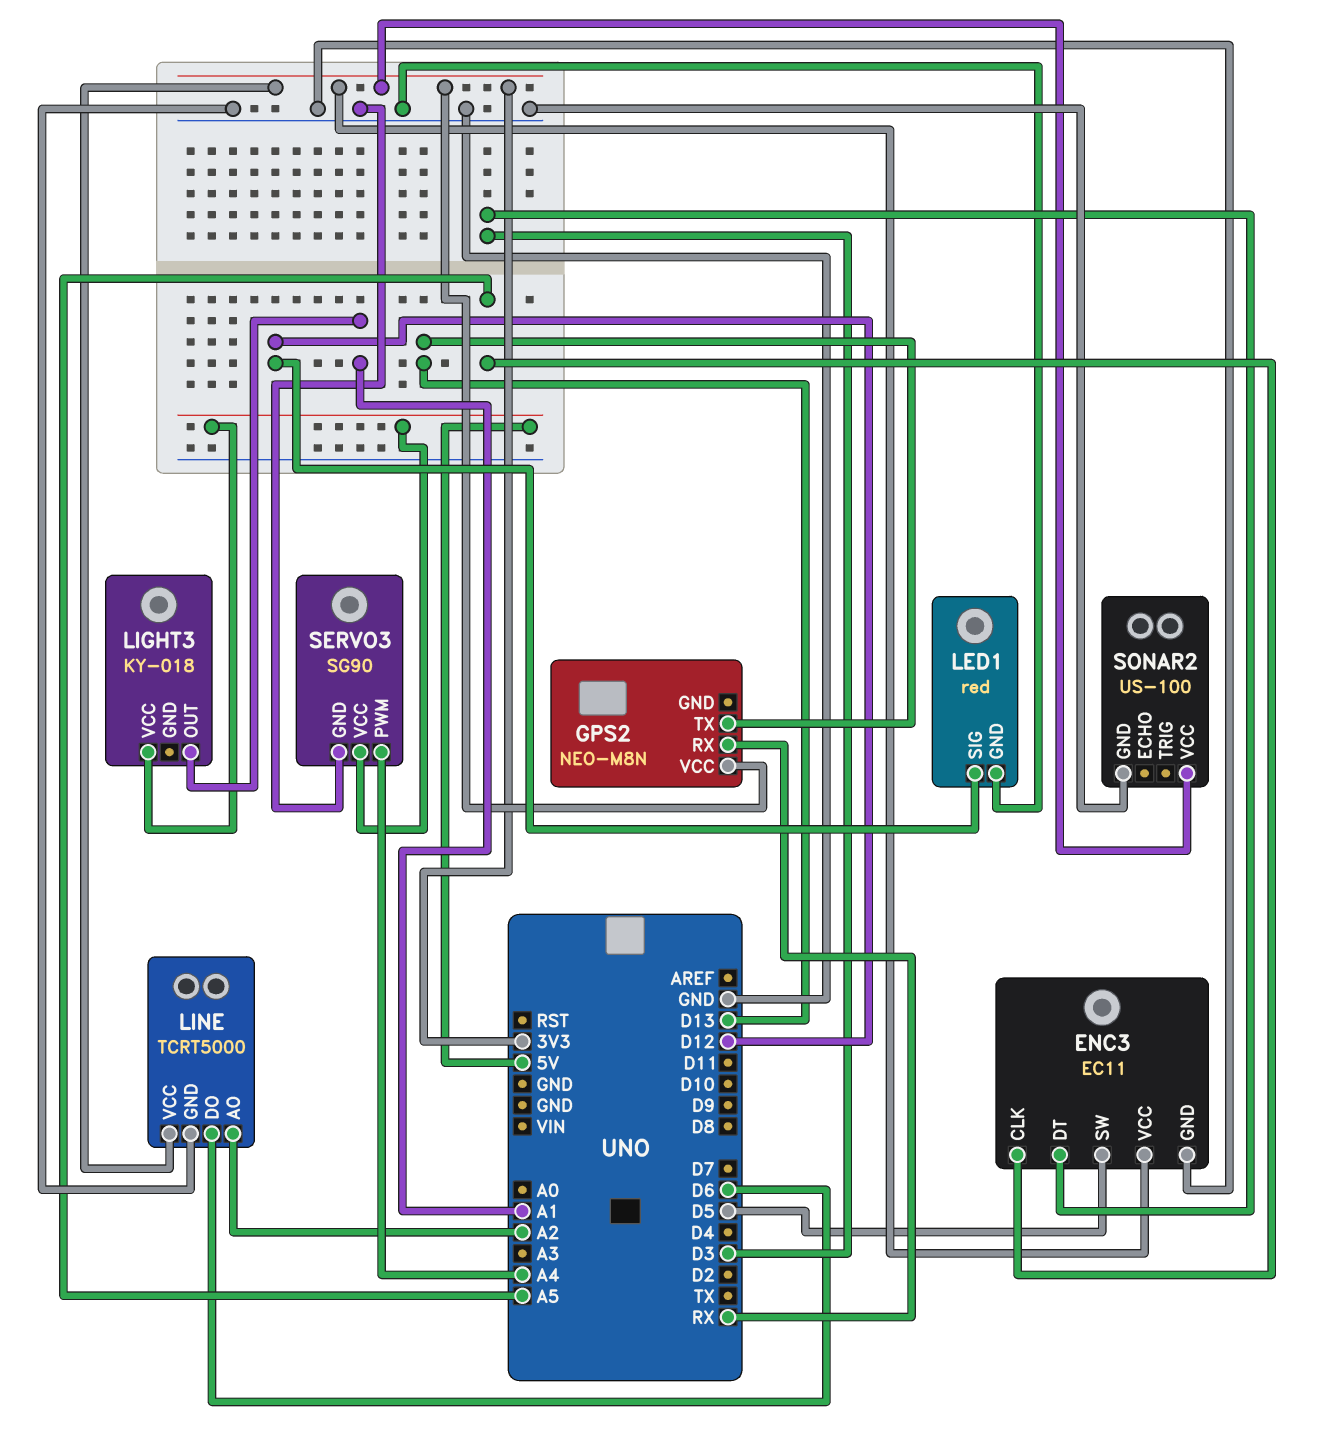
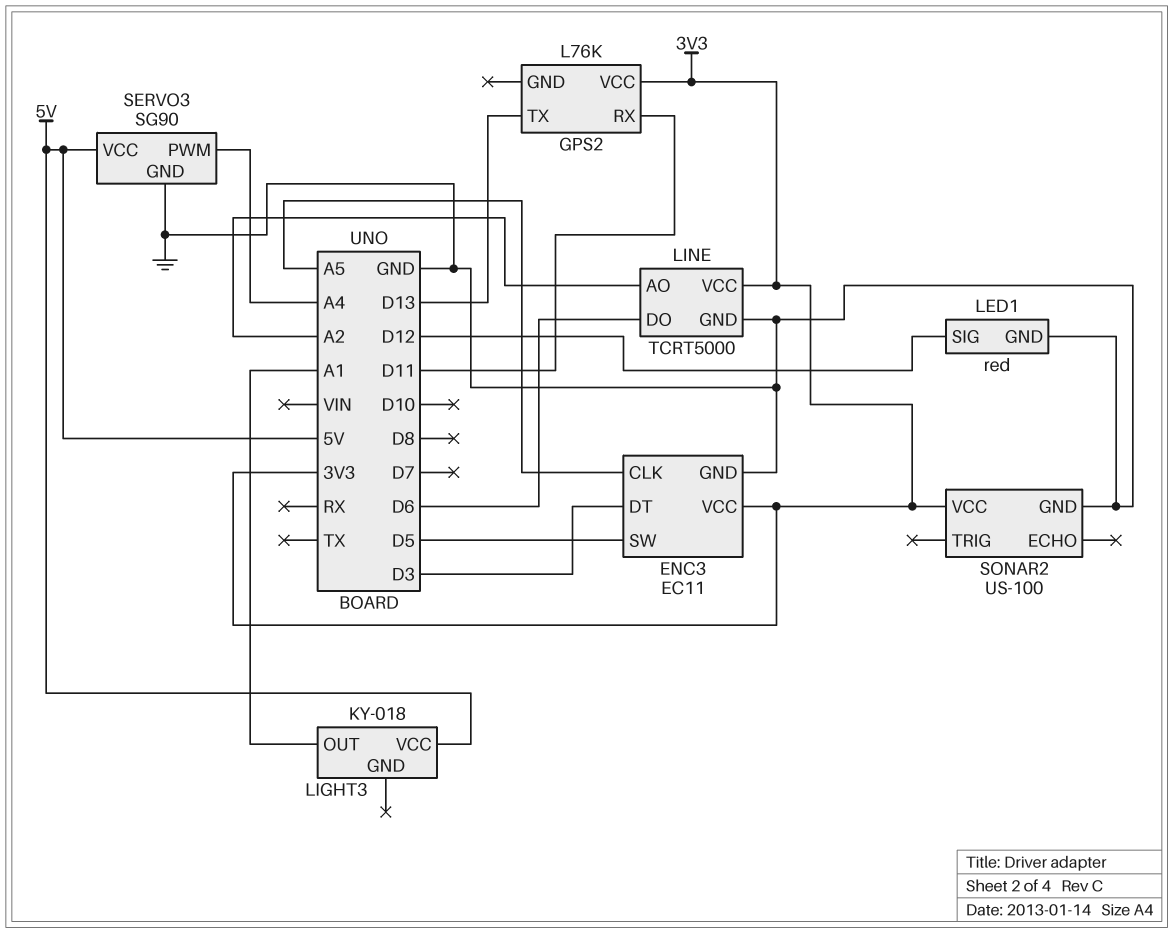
GPS2: NEO-M8N -> L76K
GPS2 pin RX: RX -> D11

